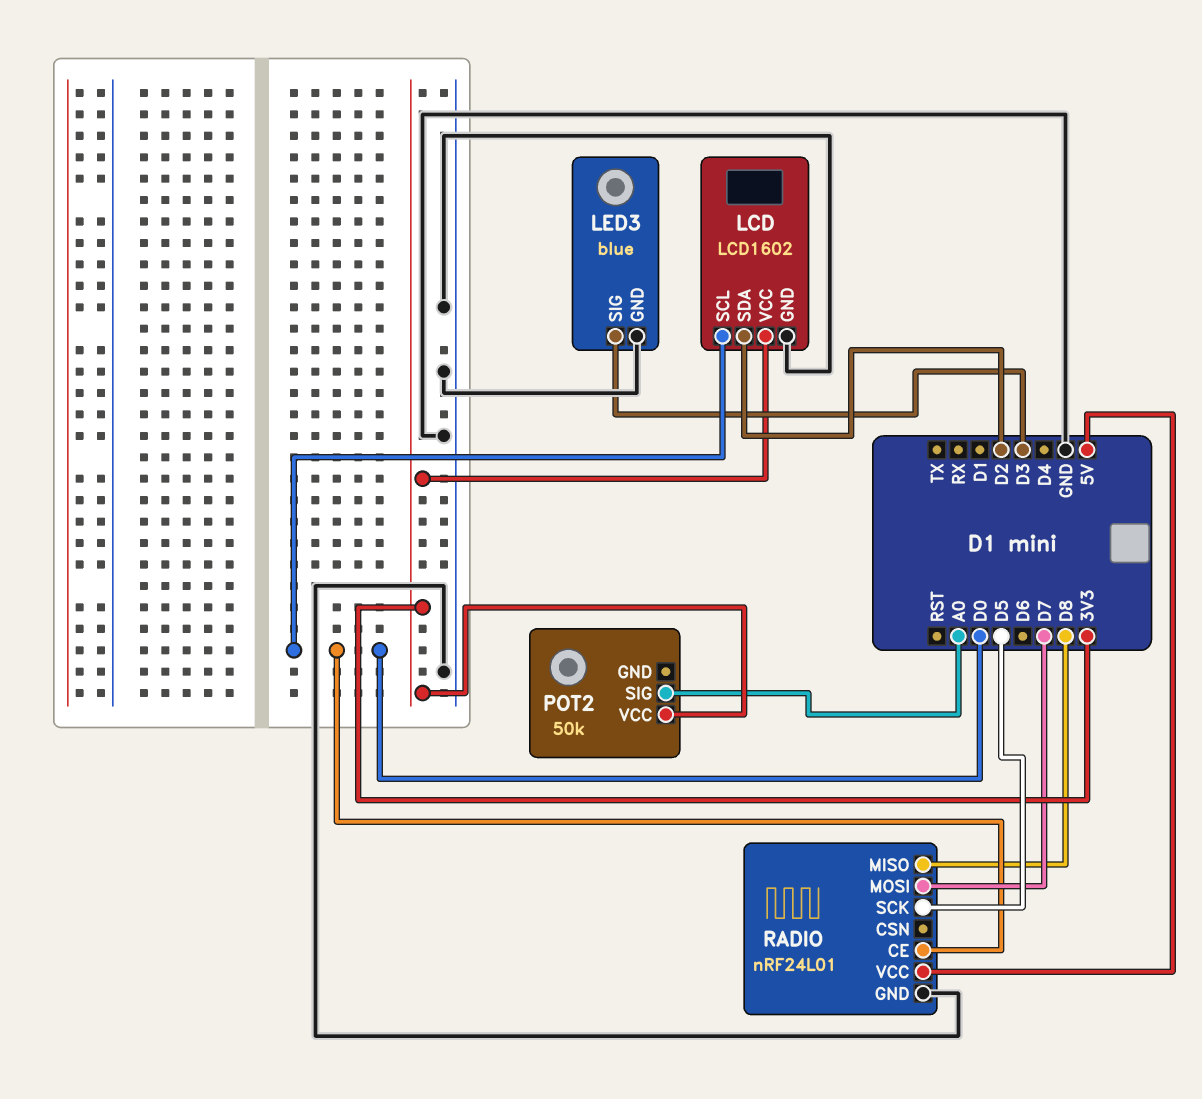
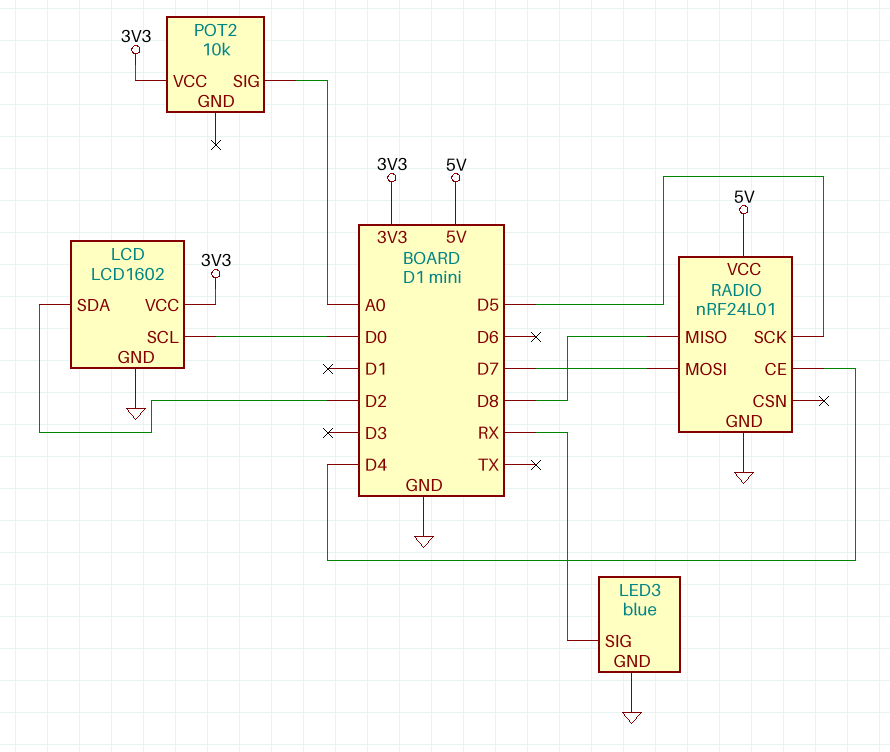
LED3 pin SIG: D3 -> RX
POT2: 50k -> 10k
RADIO pin CE: D0 -> D4

